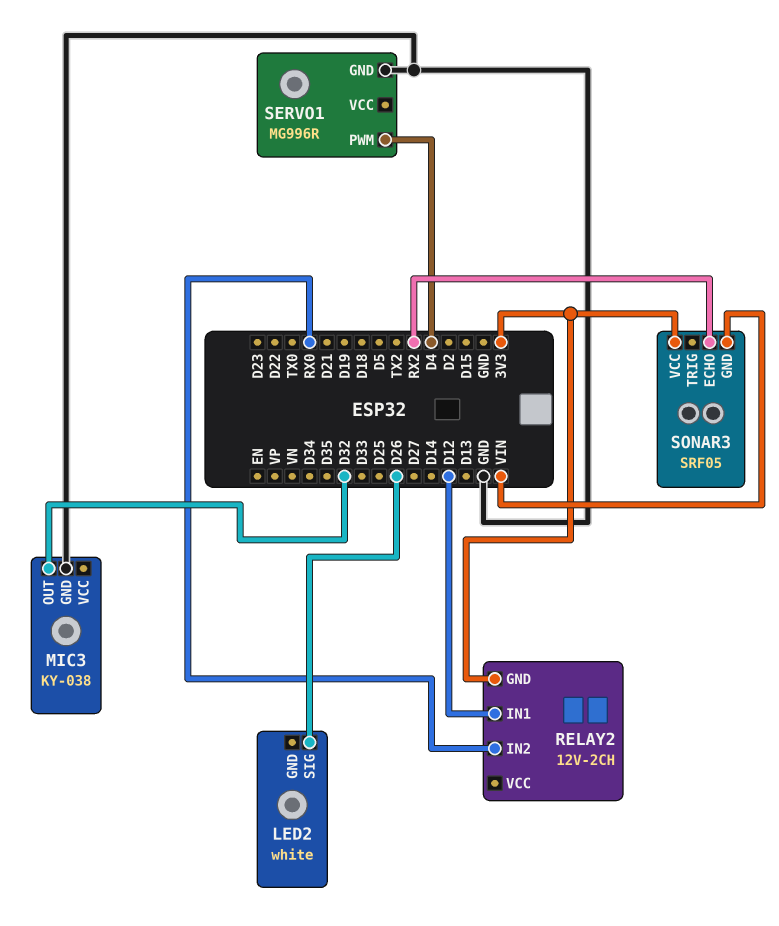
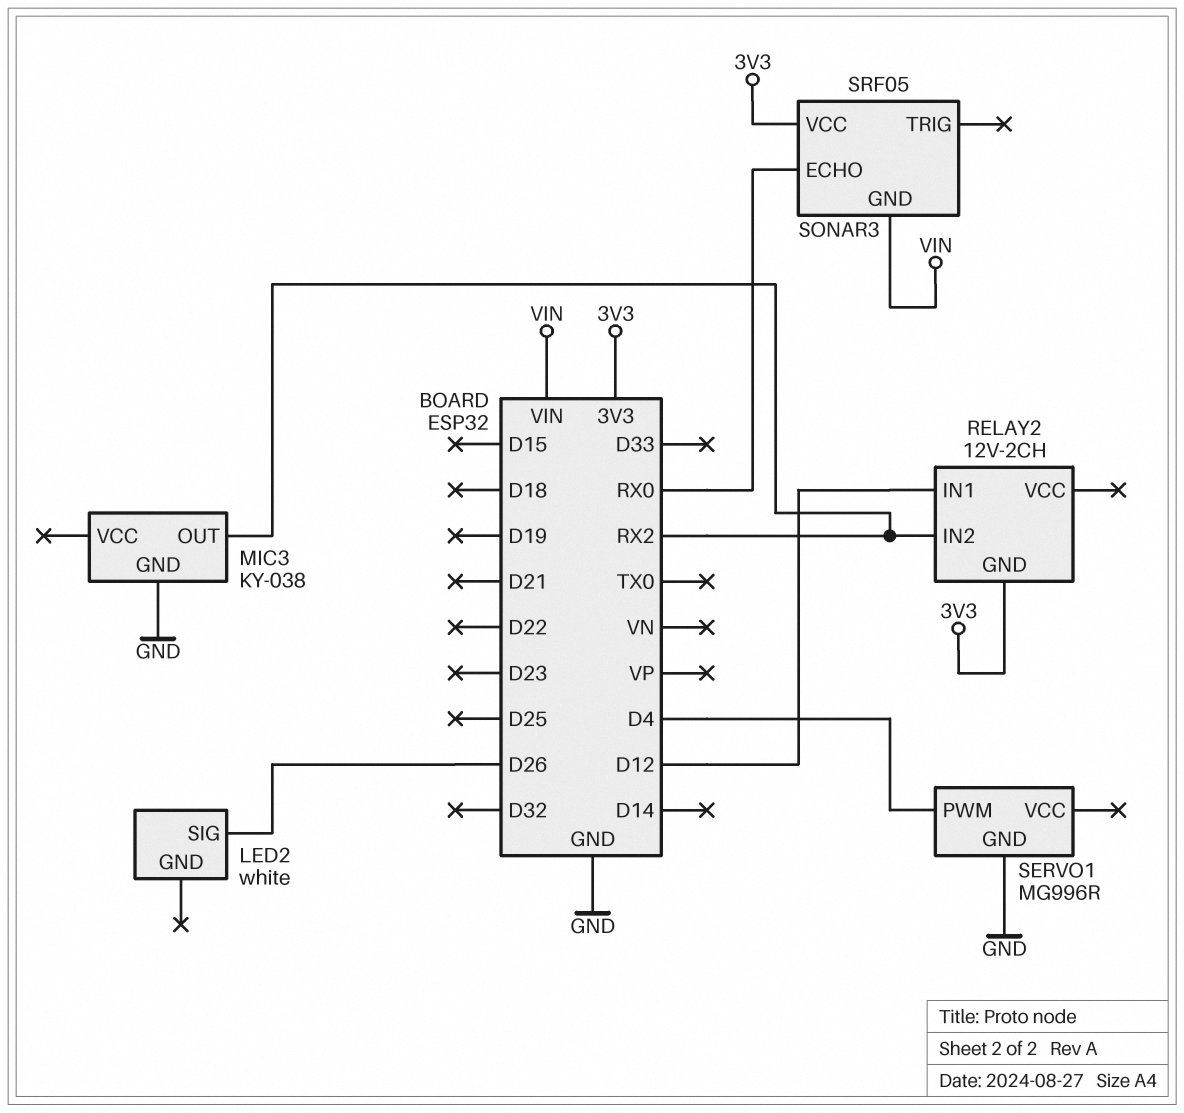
MIC3 pin OUT: D32 -> RX2
RELAY2 pin IN2: RX0 -> RX2
SONAR3 pin ECHO: RX2 -> RX0

